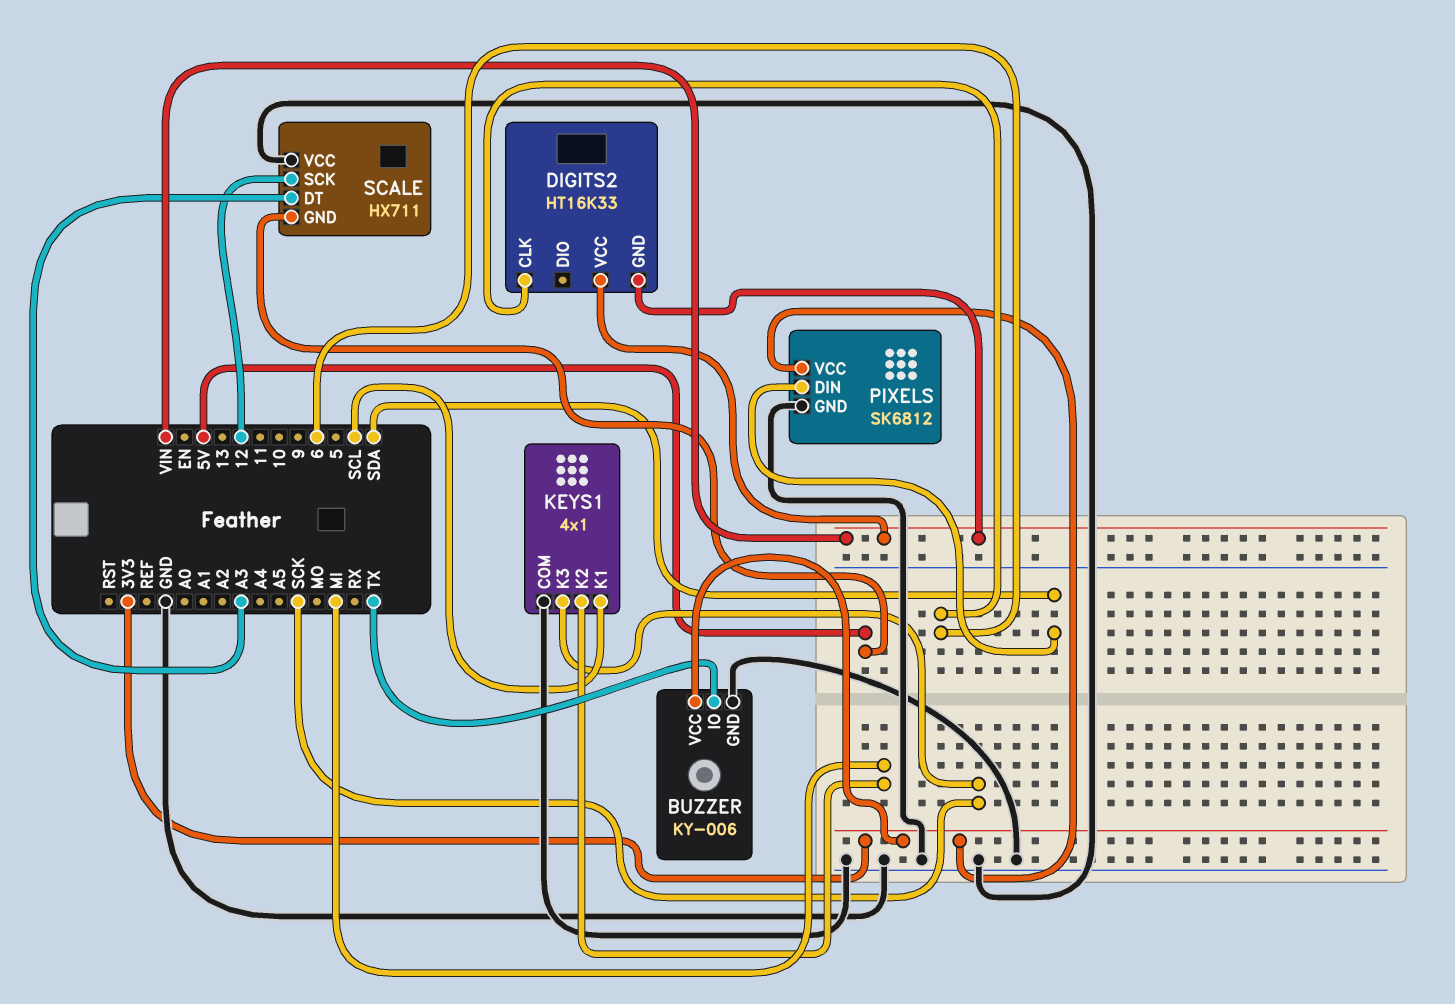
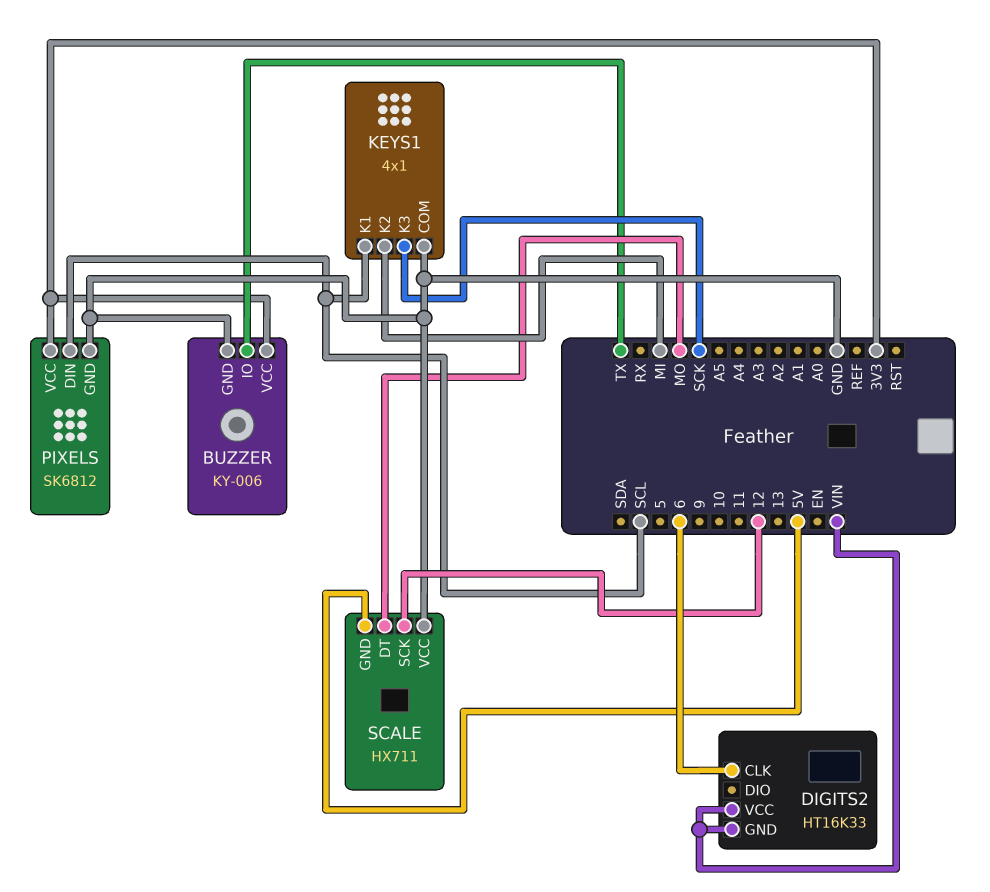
PIXELS pin DIN: SDA -> SCL
SCALE pin DT: A3 -> MO

